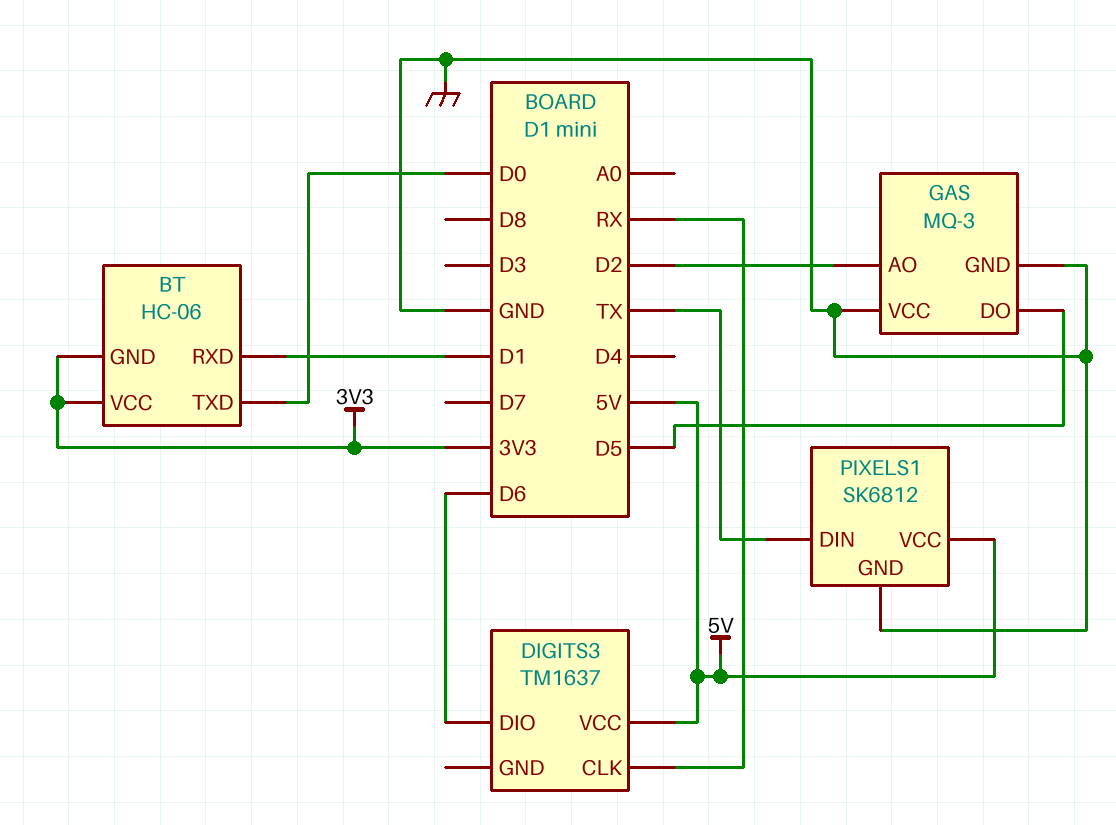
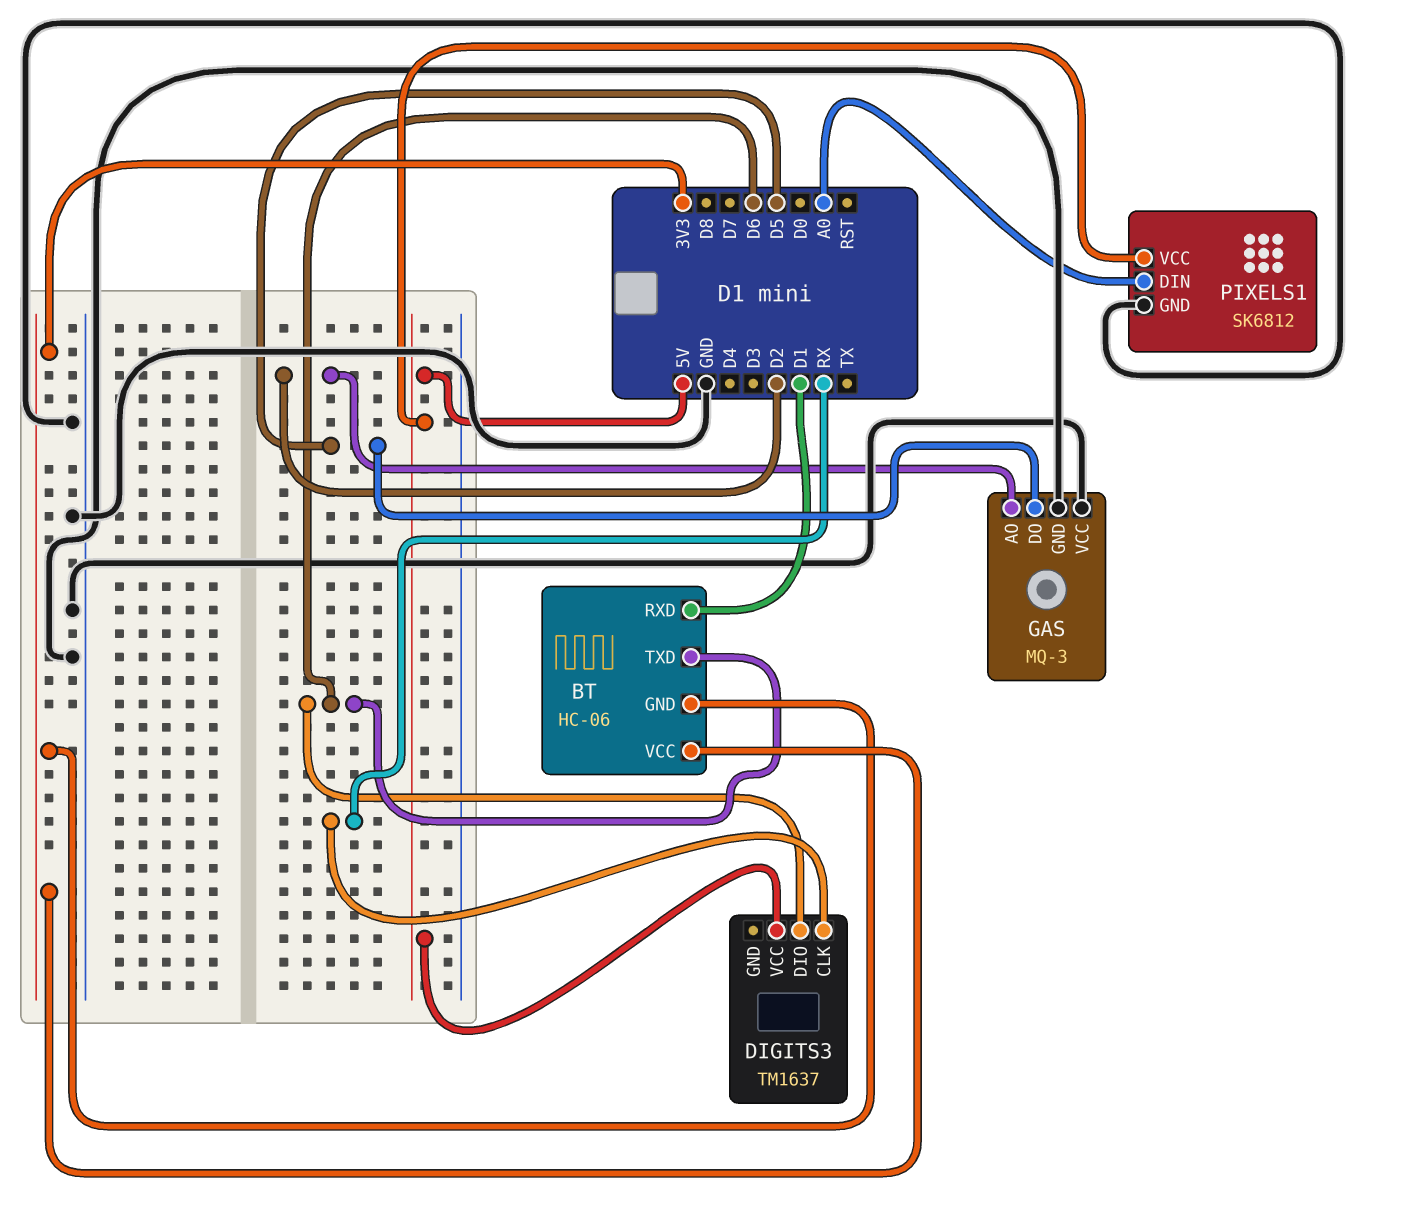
BT pin TXD: D0 -> D6
PIXELS1 pin DIN: TX -> A0

